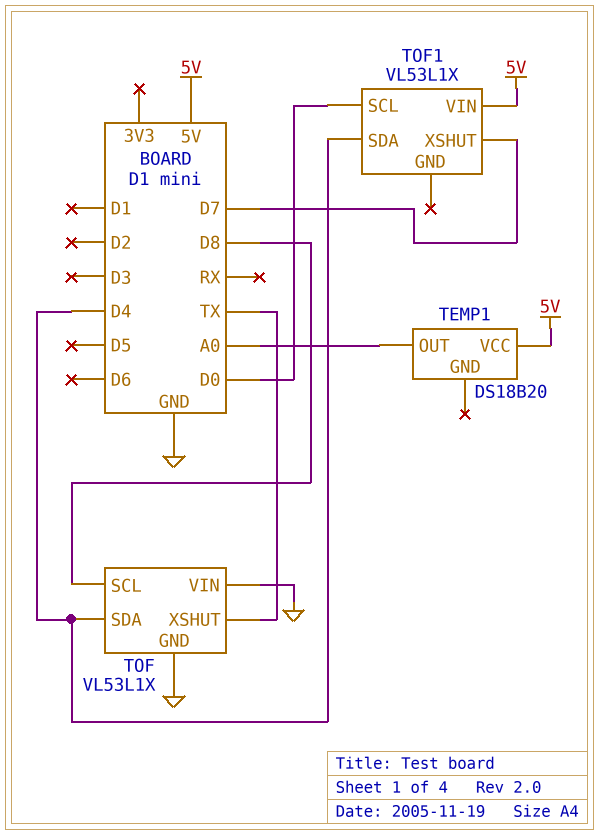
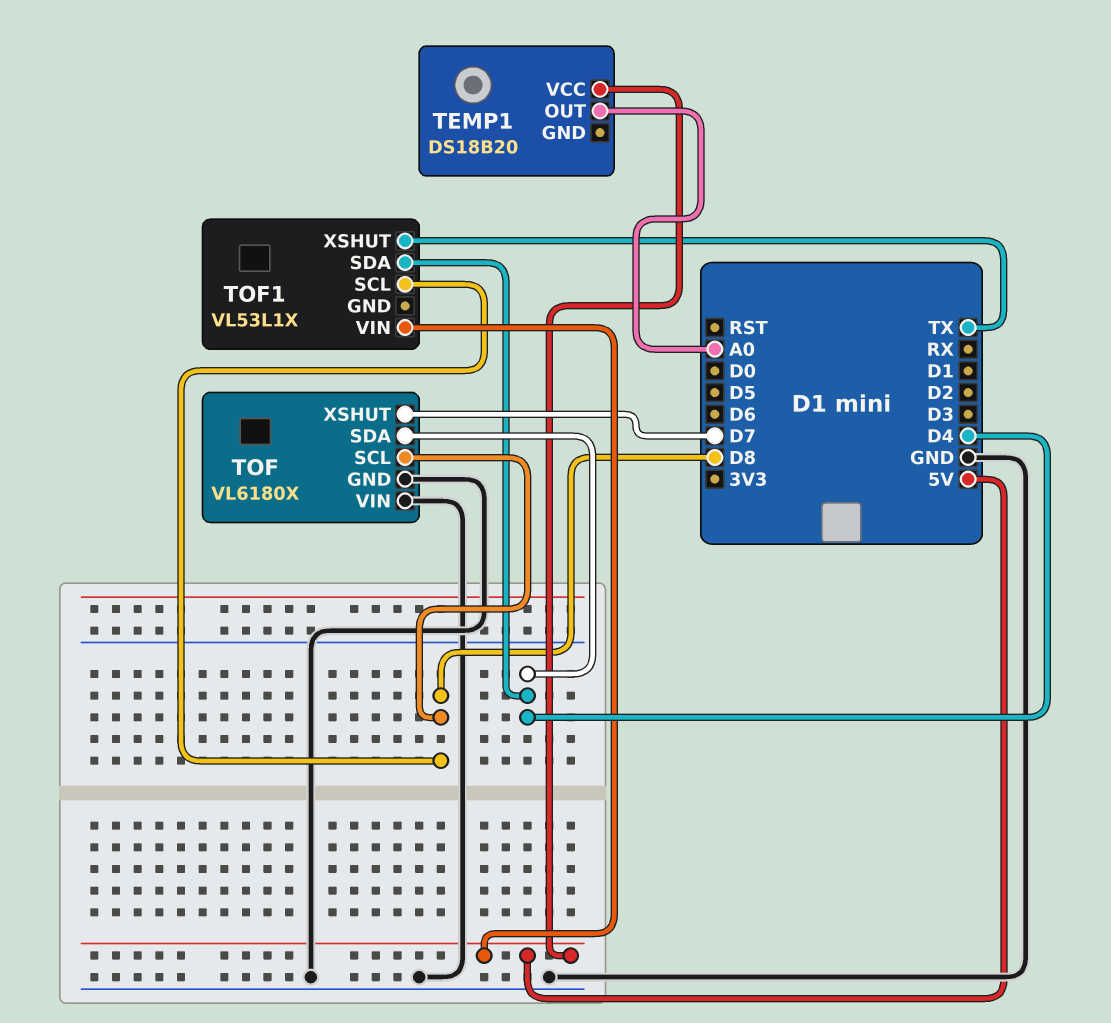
TOF: VL53L1X -> VL6180X
TOF pin XSHUT: TX -> D7
TOF1 pin SCL: D0 -> D8
TOF1 pin XSHUT: D7 -> TX

